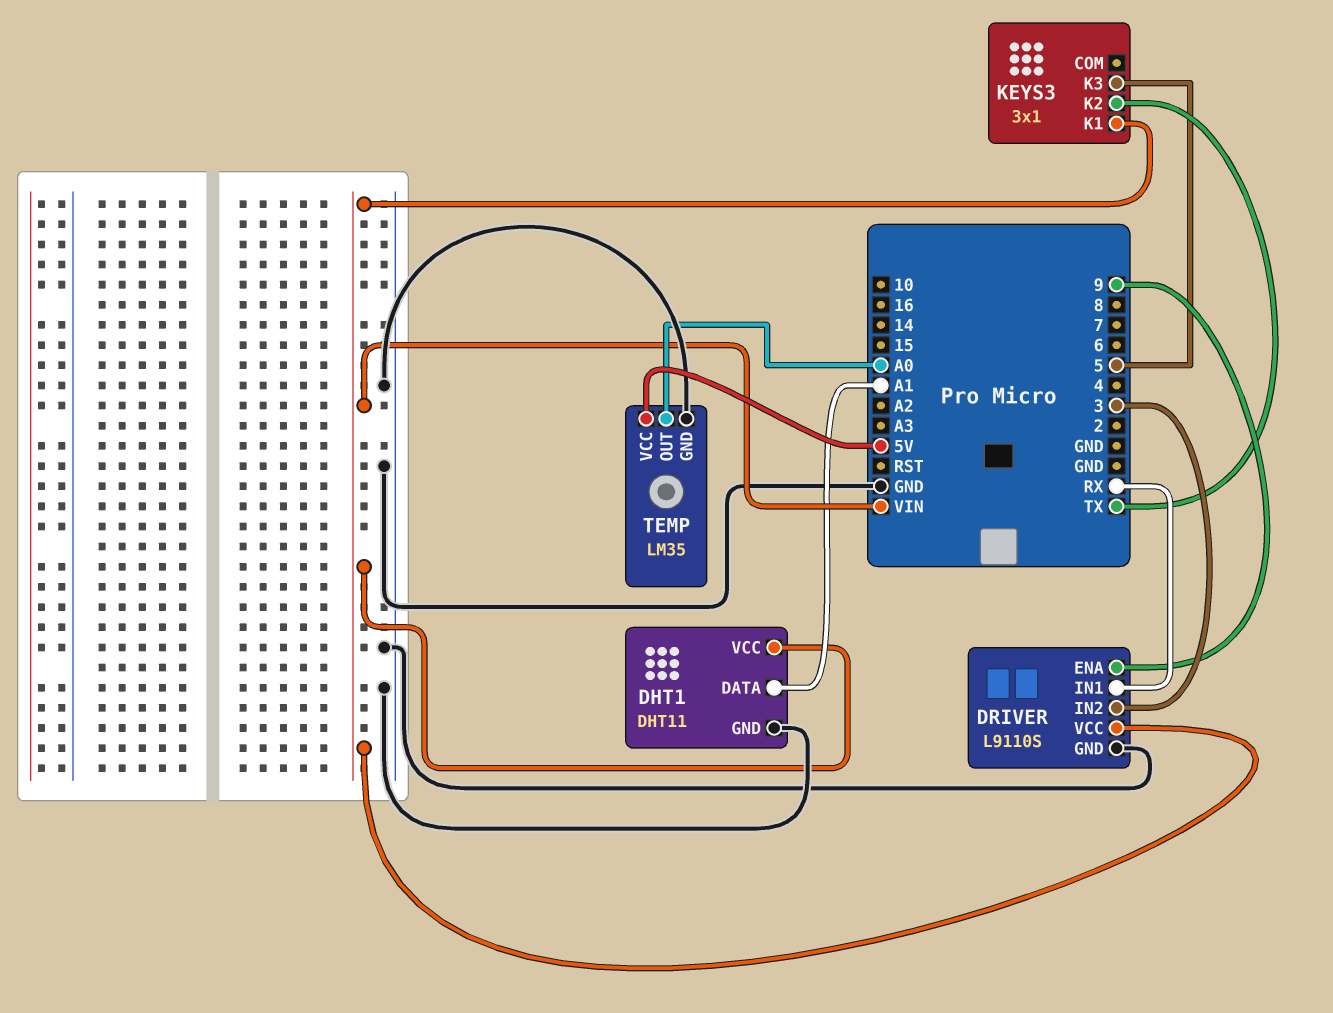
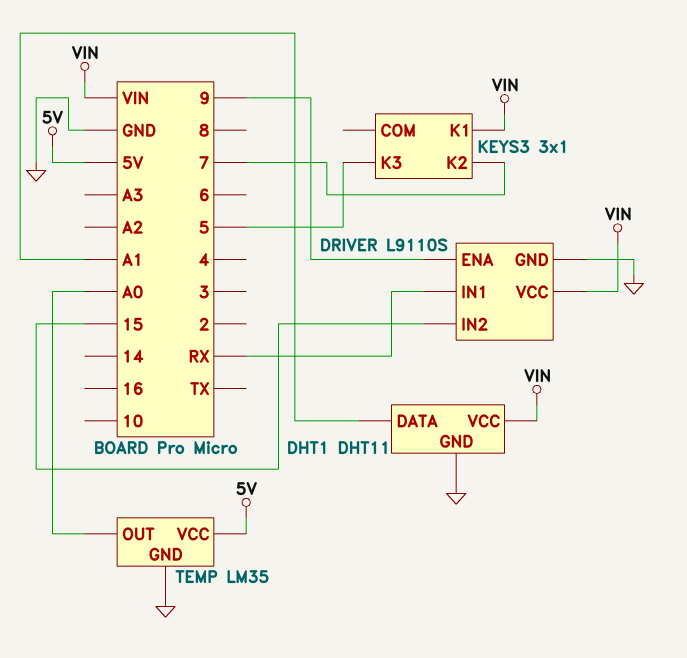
DRIVER pin IN2: 3 -> 15
KEYS3 pin K2: TX -> 7

